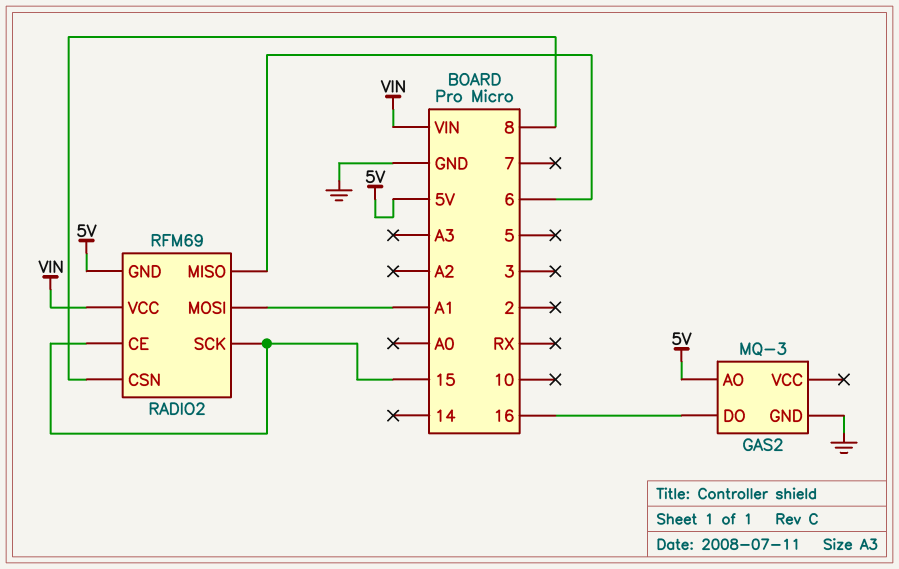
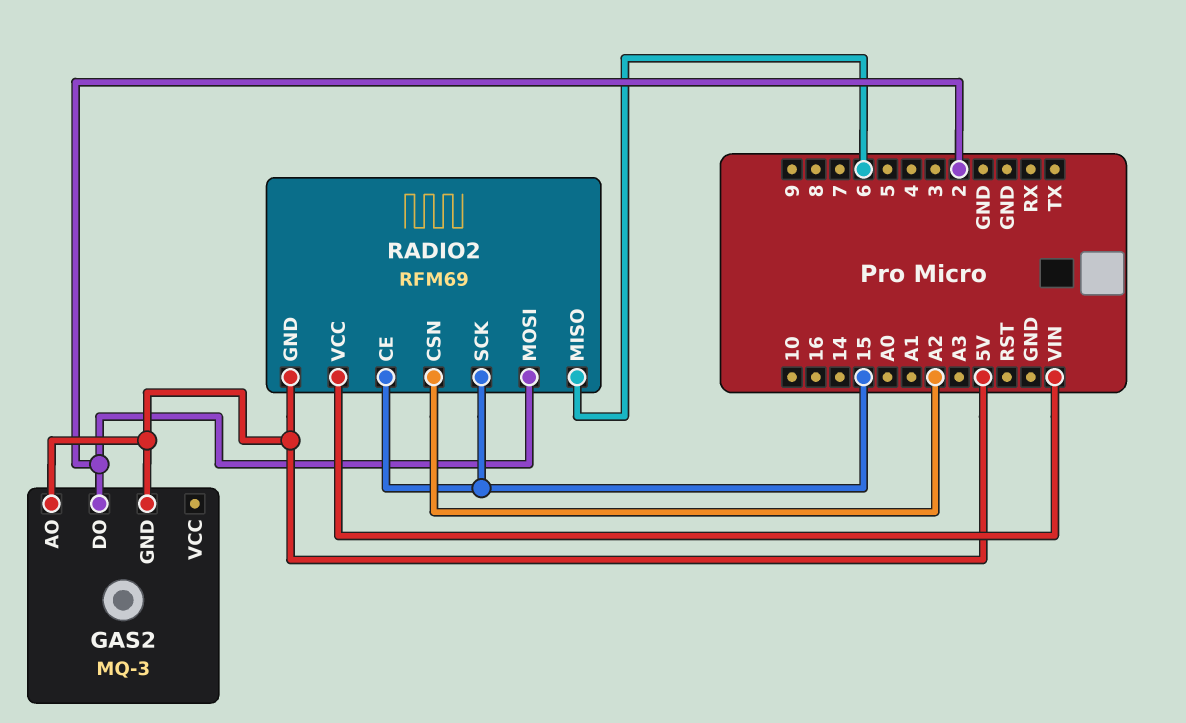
GAS2 pin DO: 16 -> 2
GAS2 pin GND: GND -> 5V
RADIO2 pin CSN: 8 -> A2
RADIO2 pin MOSI: A1 -> 2

